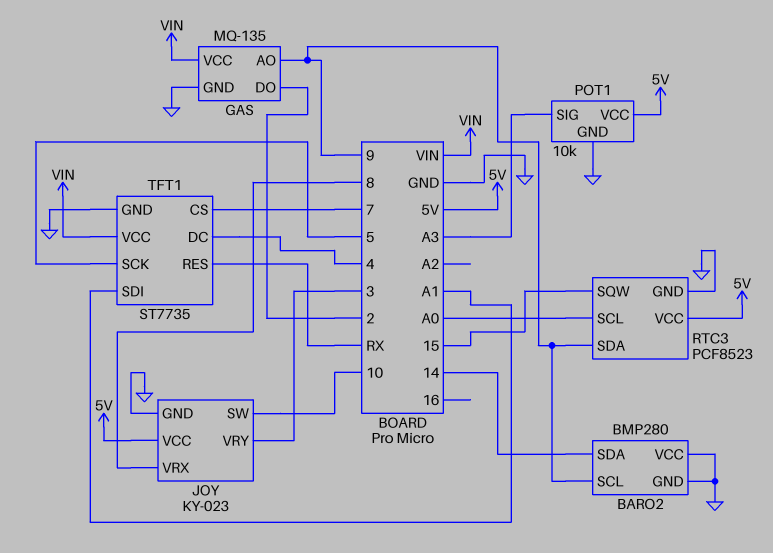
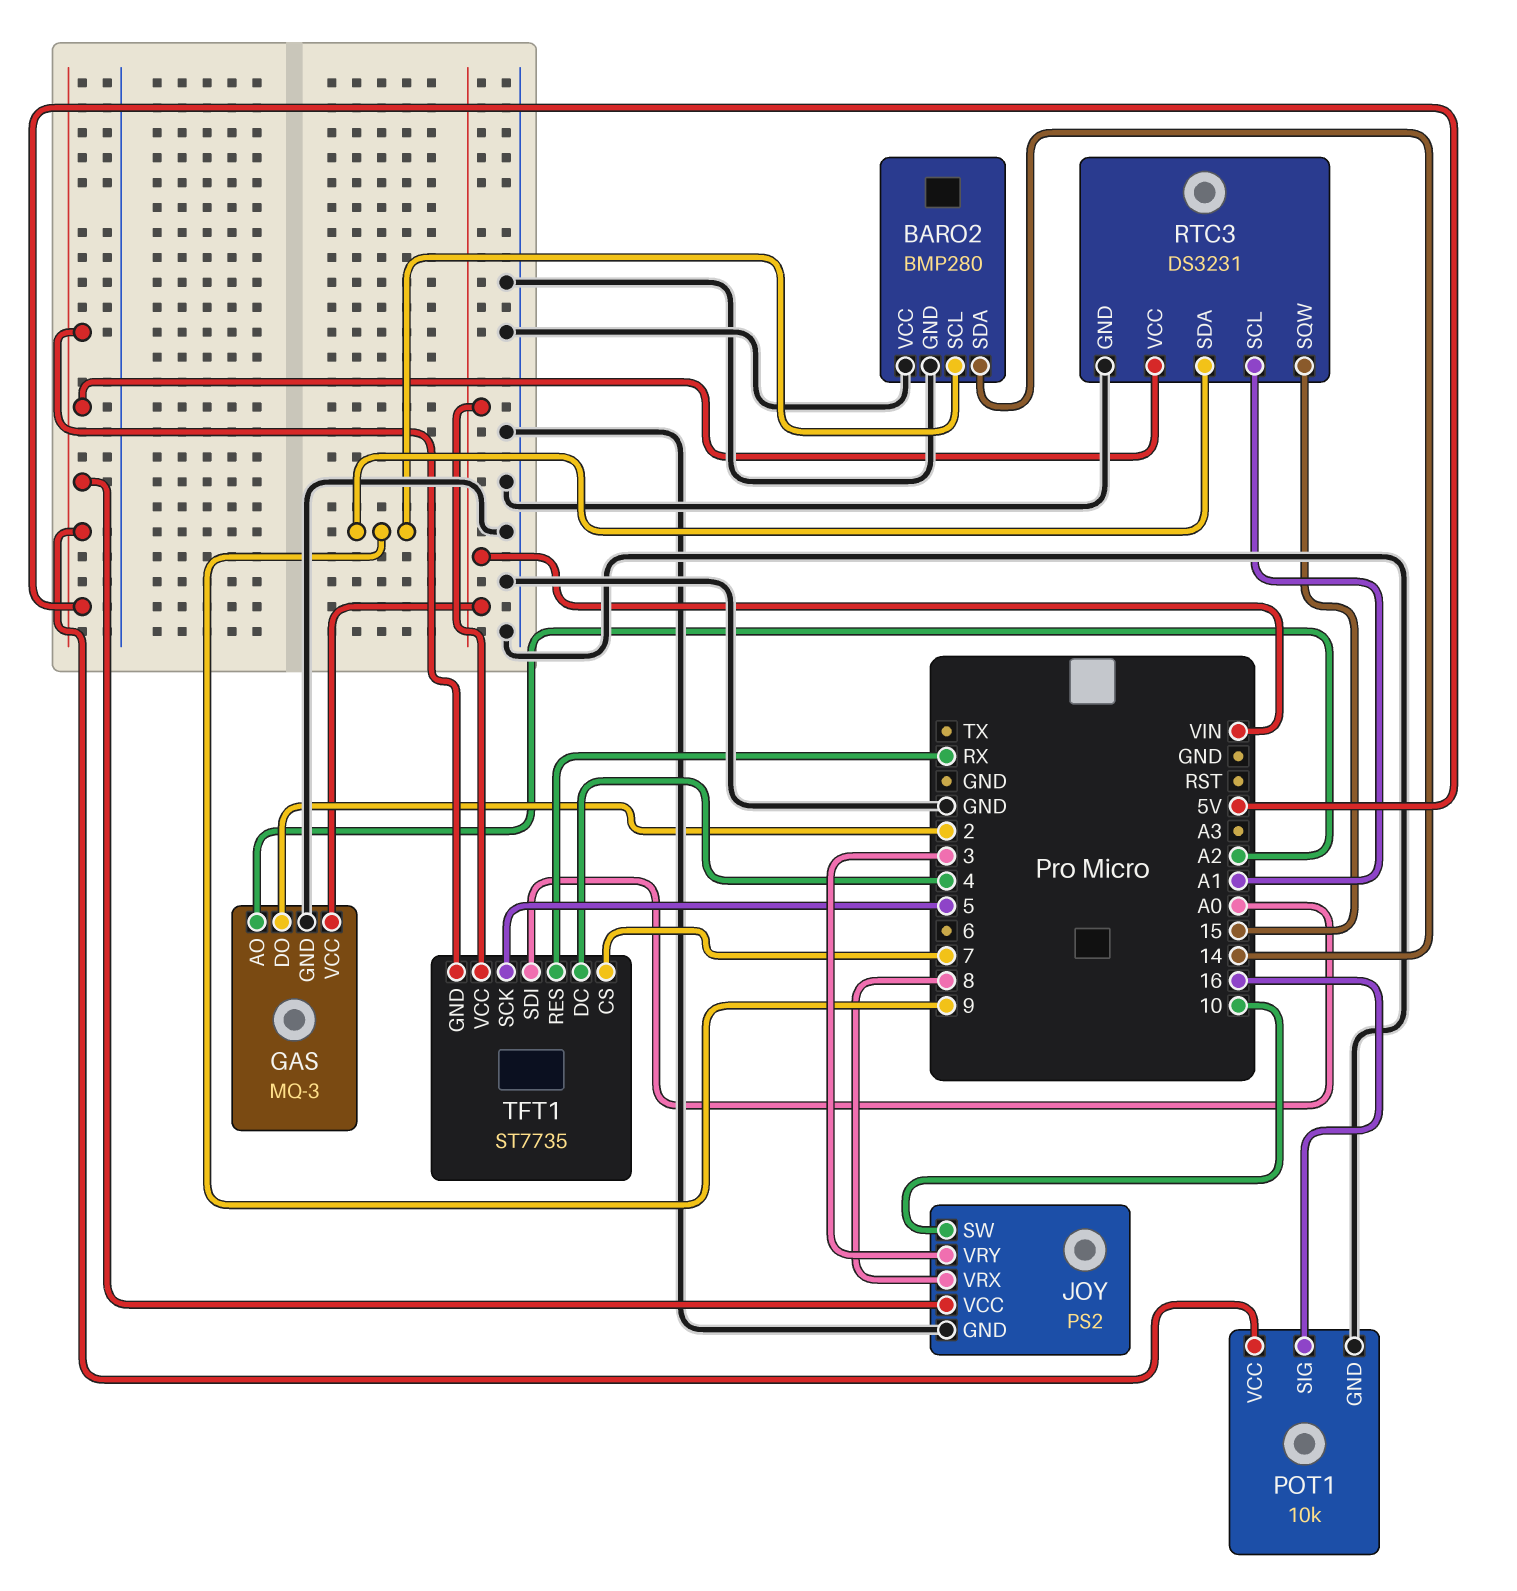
GAS: MQ-135 -> MQ-3
GAS pin AO: 9 -> A2
JOY: KY-023 -> PS2
POT1 pin SIG: A3 -> 16
RTC3: PCF8523 -> DS3231
RTC3 pin SCL: A0 -> A1
TFT1 pin GND: GND -> 5V
TFT1 pin SDI: A1 -> A0

